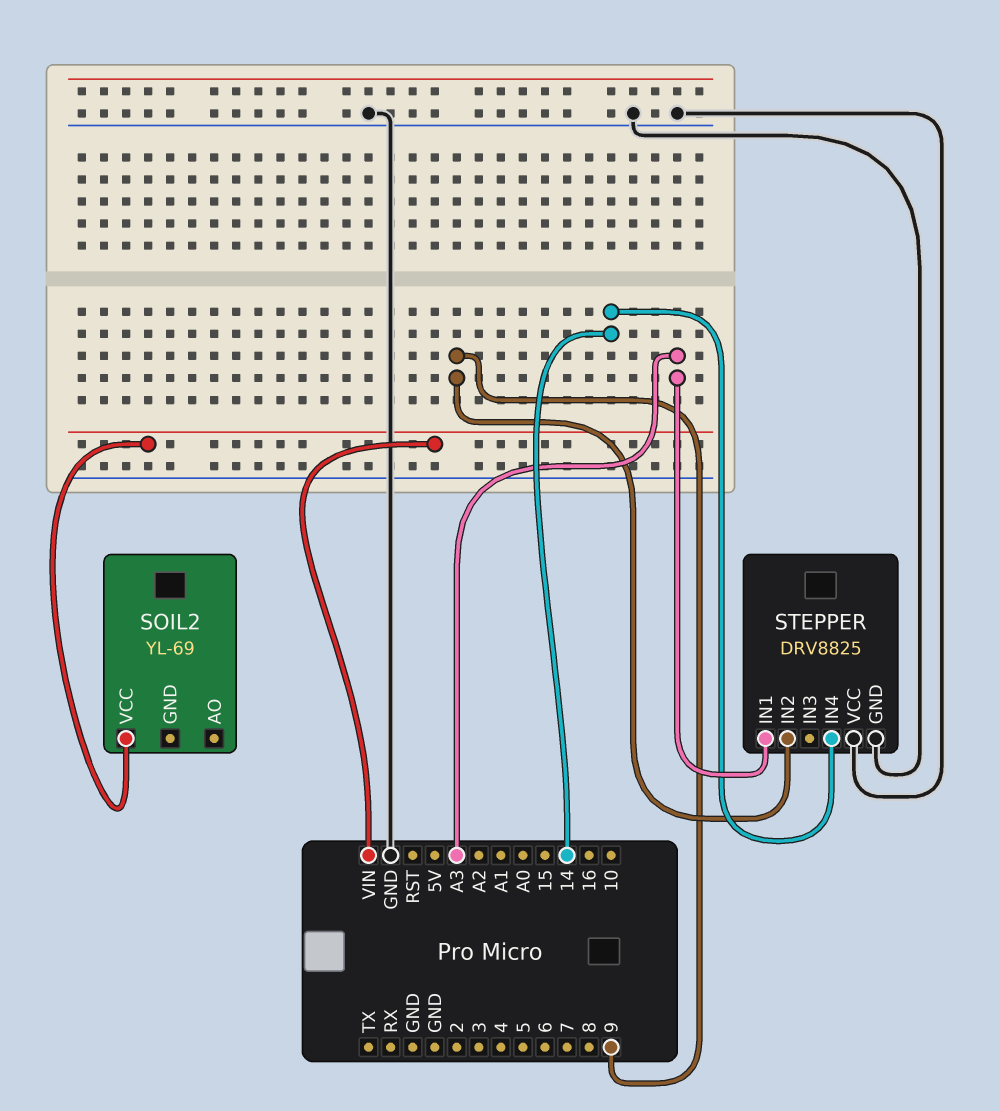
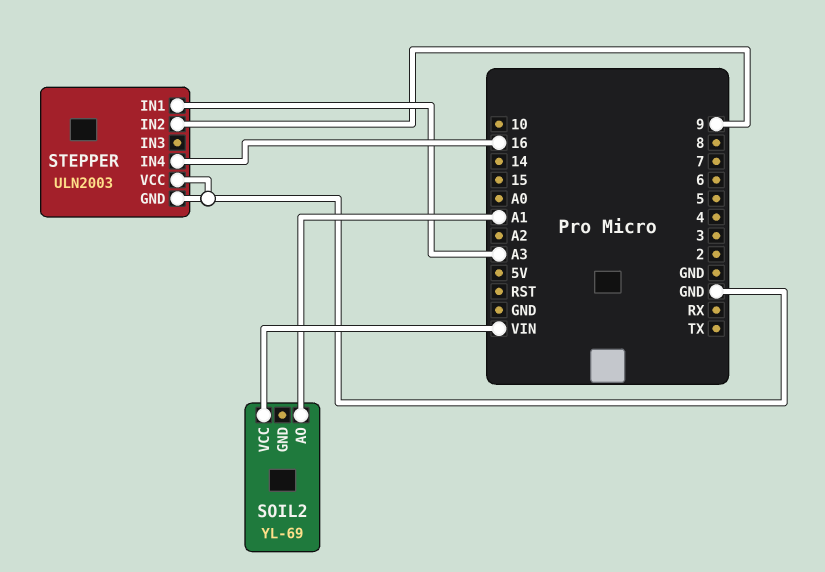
SOIL2 pin AO: none -> A1
STEPPER: DRV8825 -> ULN2003
STEPPER pin IN4: 14 -> 16

